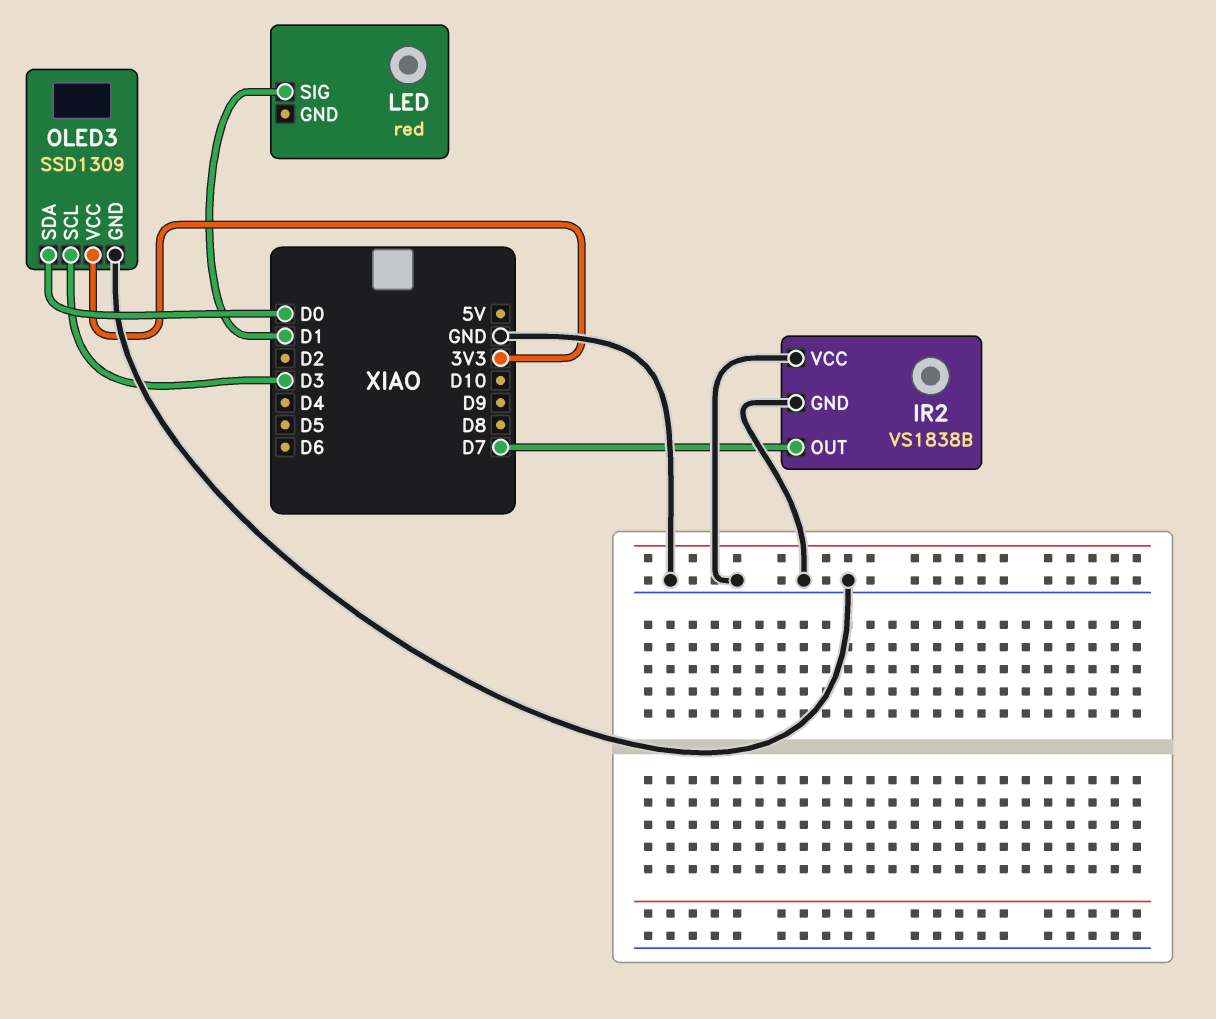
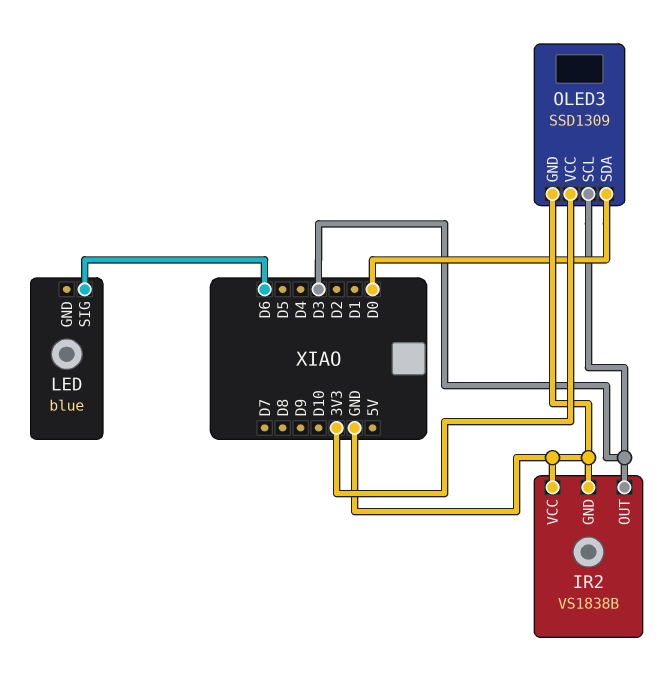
IR2 pin OUT: D7 -> D3
LED: red -> blue
LED pin SIG: D1 -> D6

